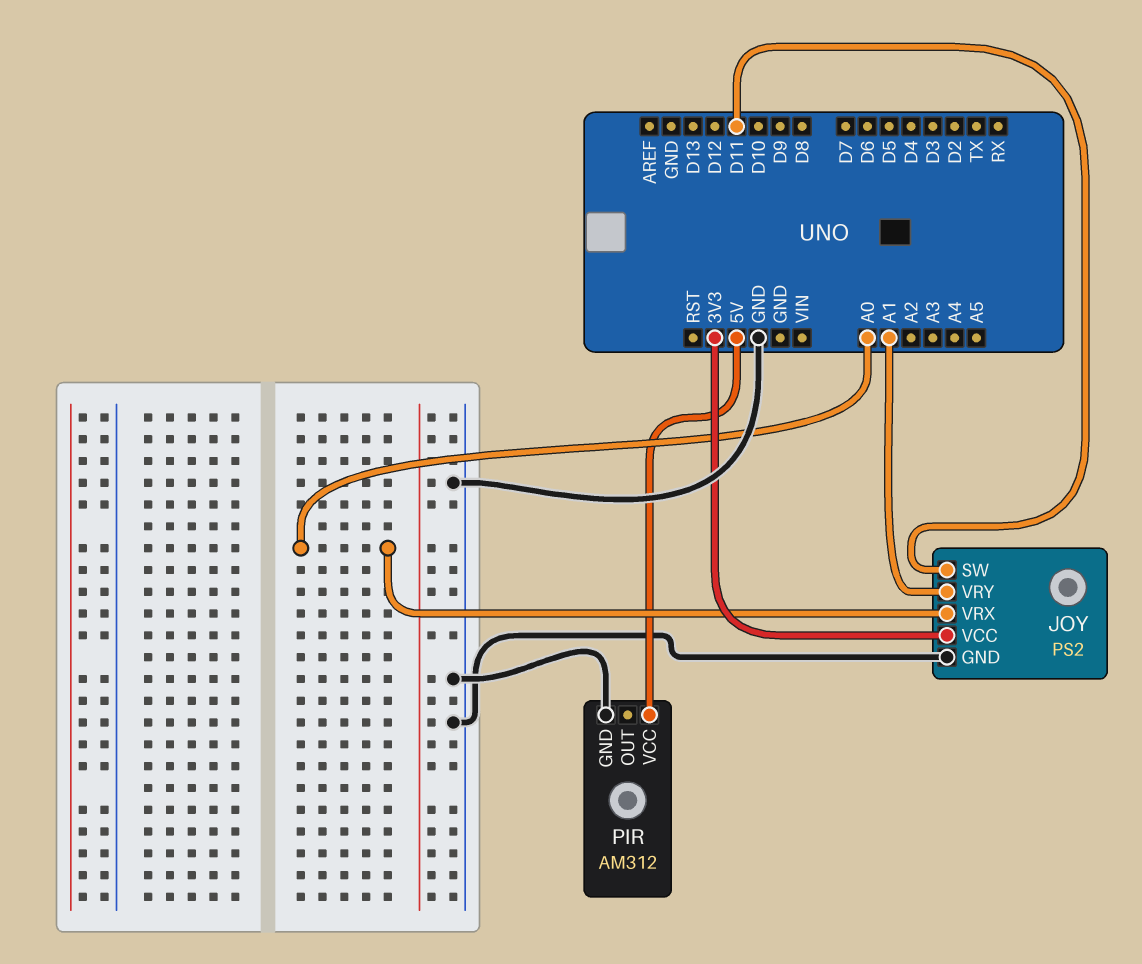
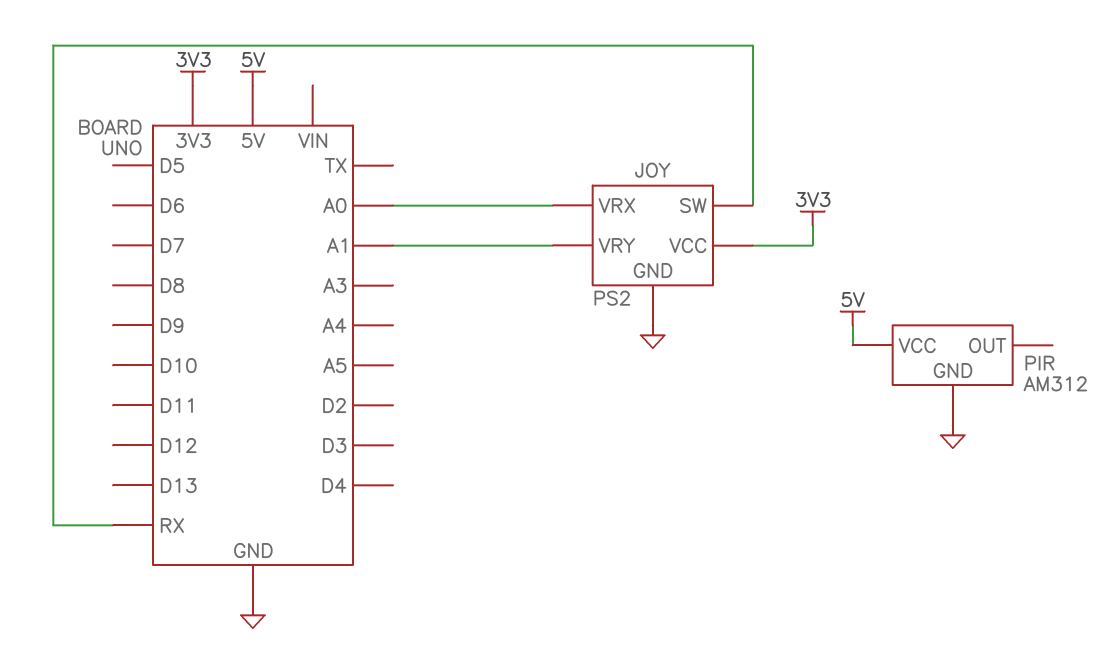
JOY pin SW: D11 -> RX

